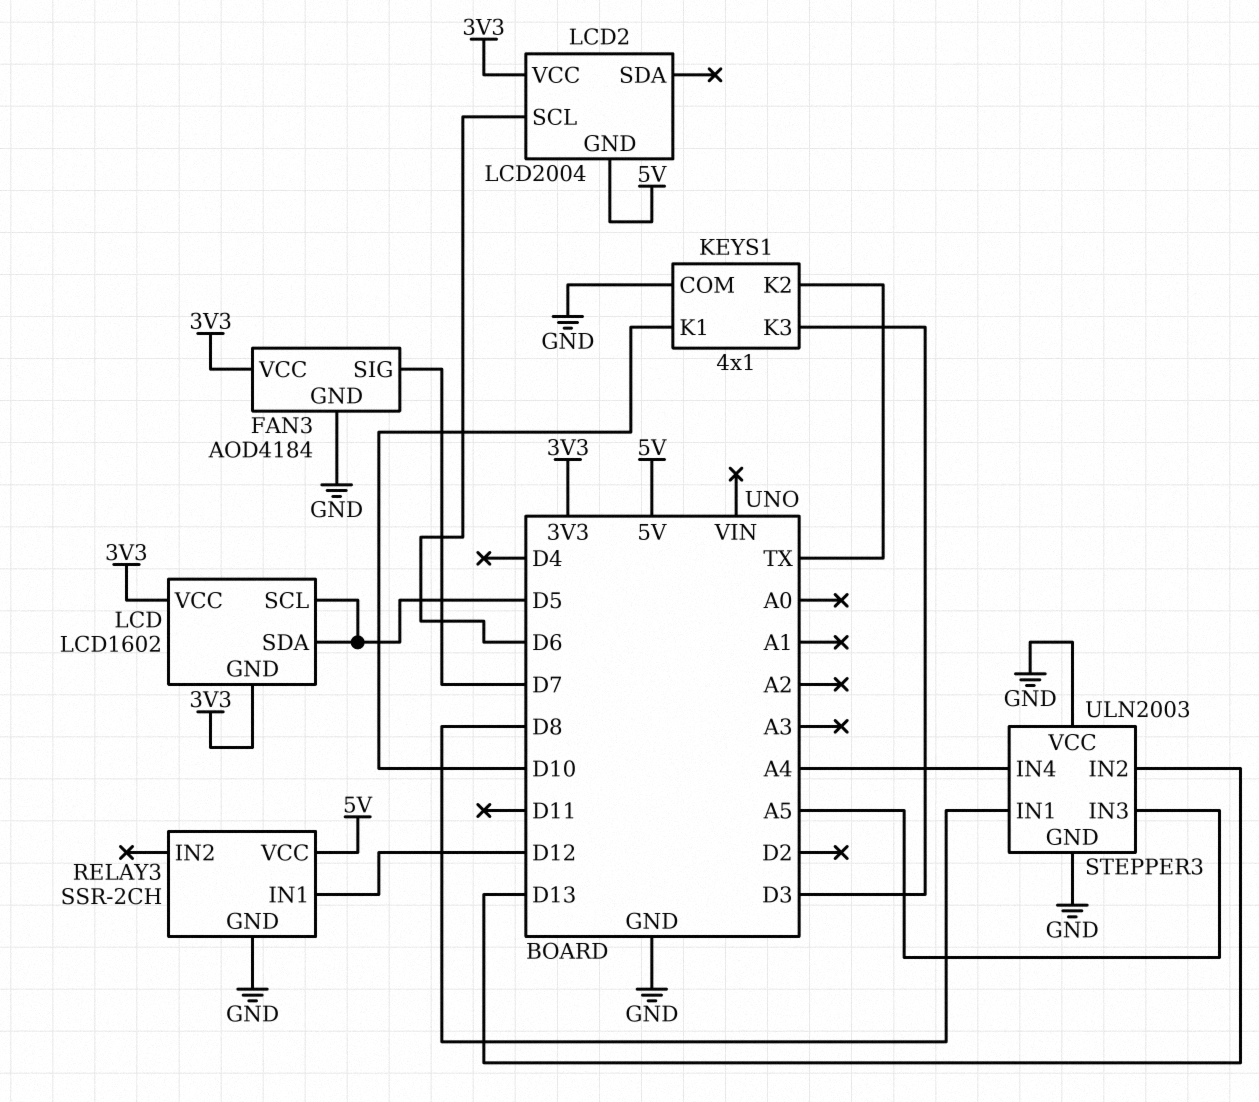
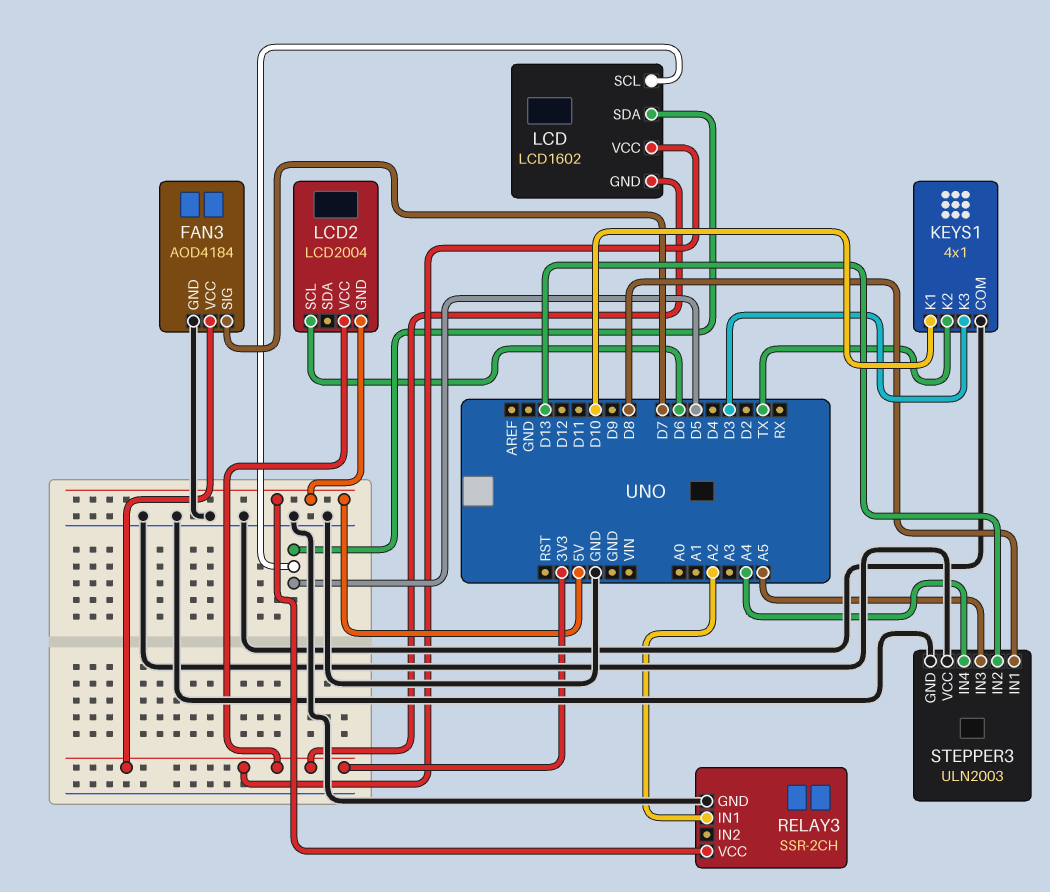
RELAY3 pin IN1: D12 -> A2

